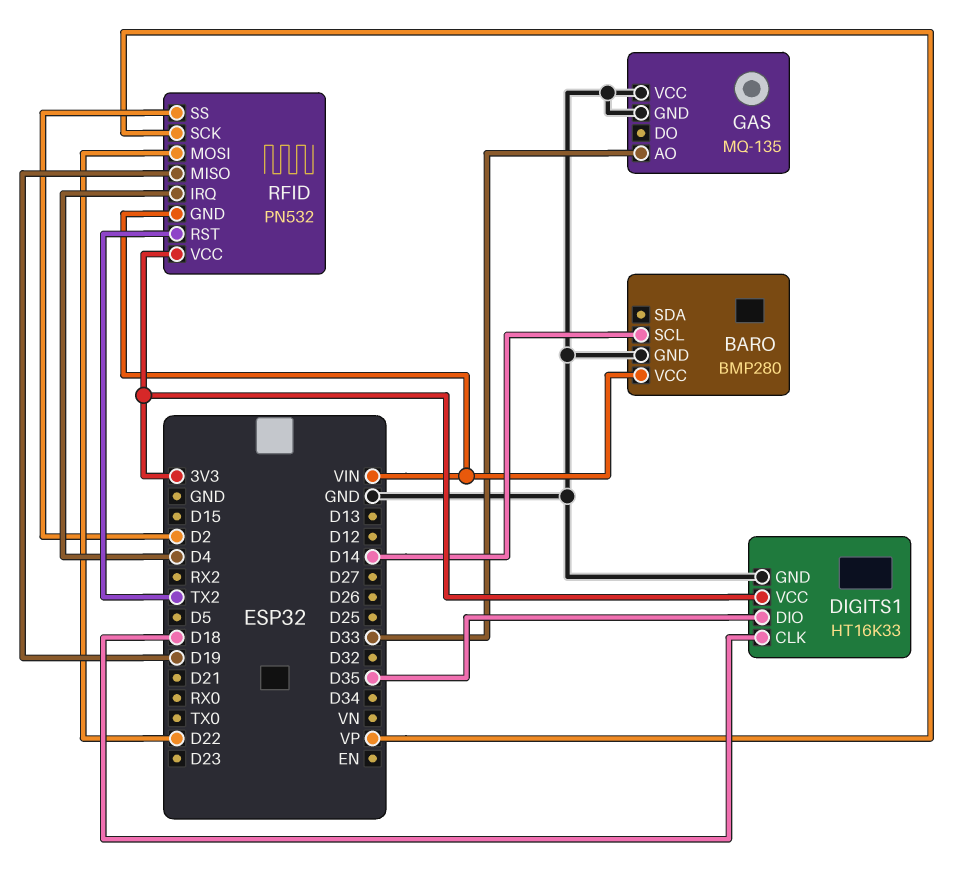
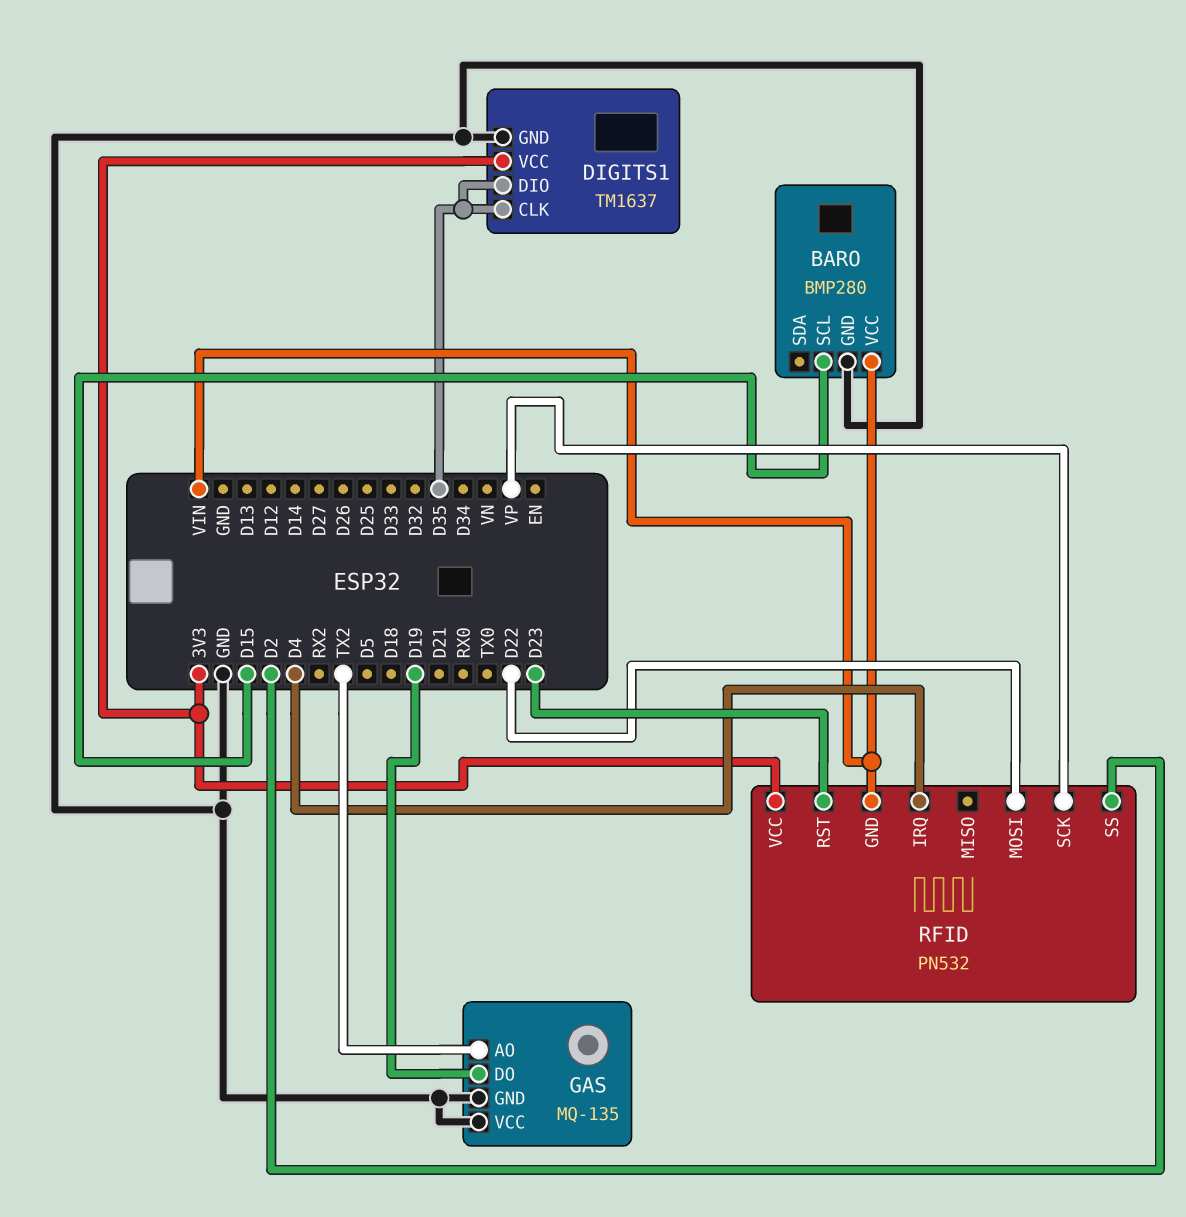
BARO pin SCL: D14 -> D15
DIGITS1: HT16K33 -> TM1637
DIGITS1 pin CLK: D18 -> D35
GAS pin AO: D33 -> TX2
GAS pin DO: none -> D19
RFID pin MISO: D19 -> none
RFID pin RST: TX2 -> D23

